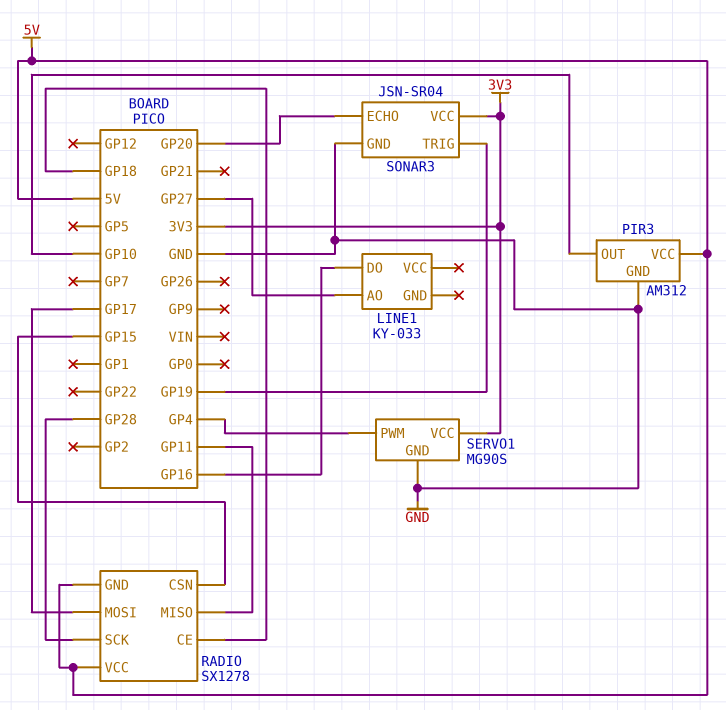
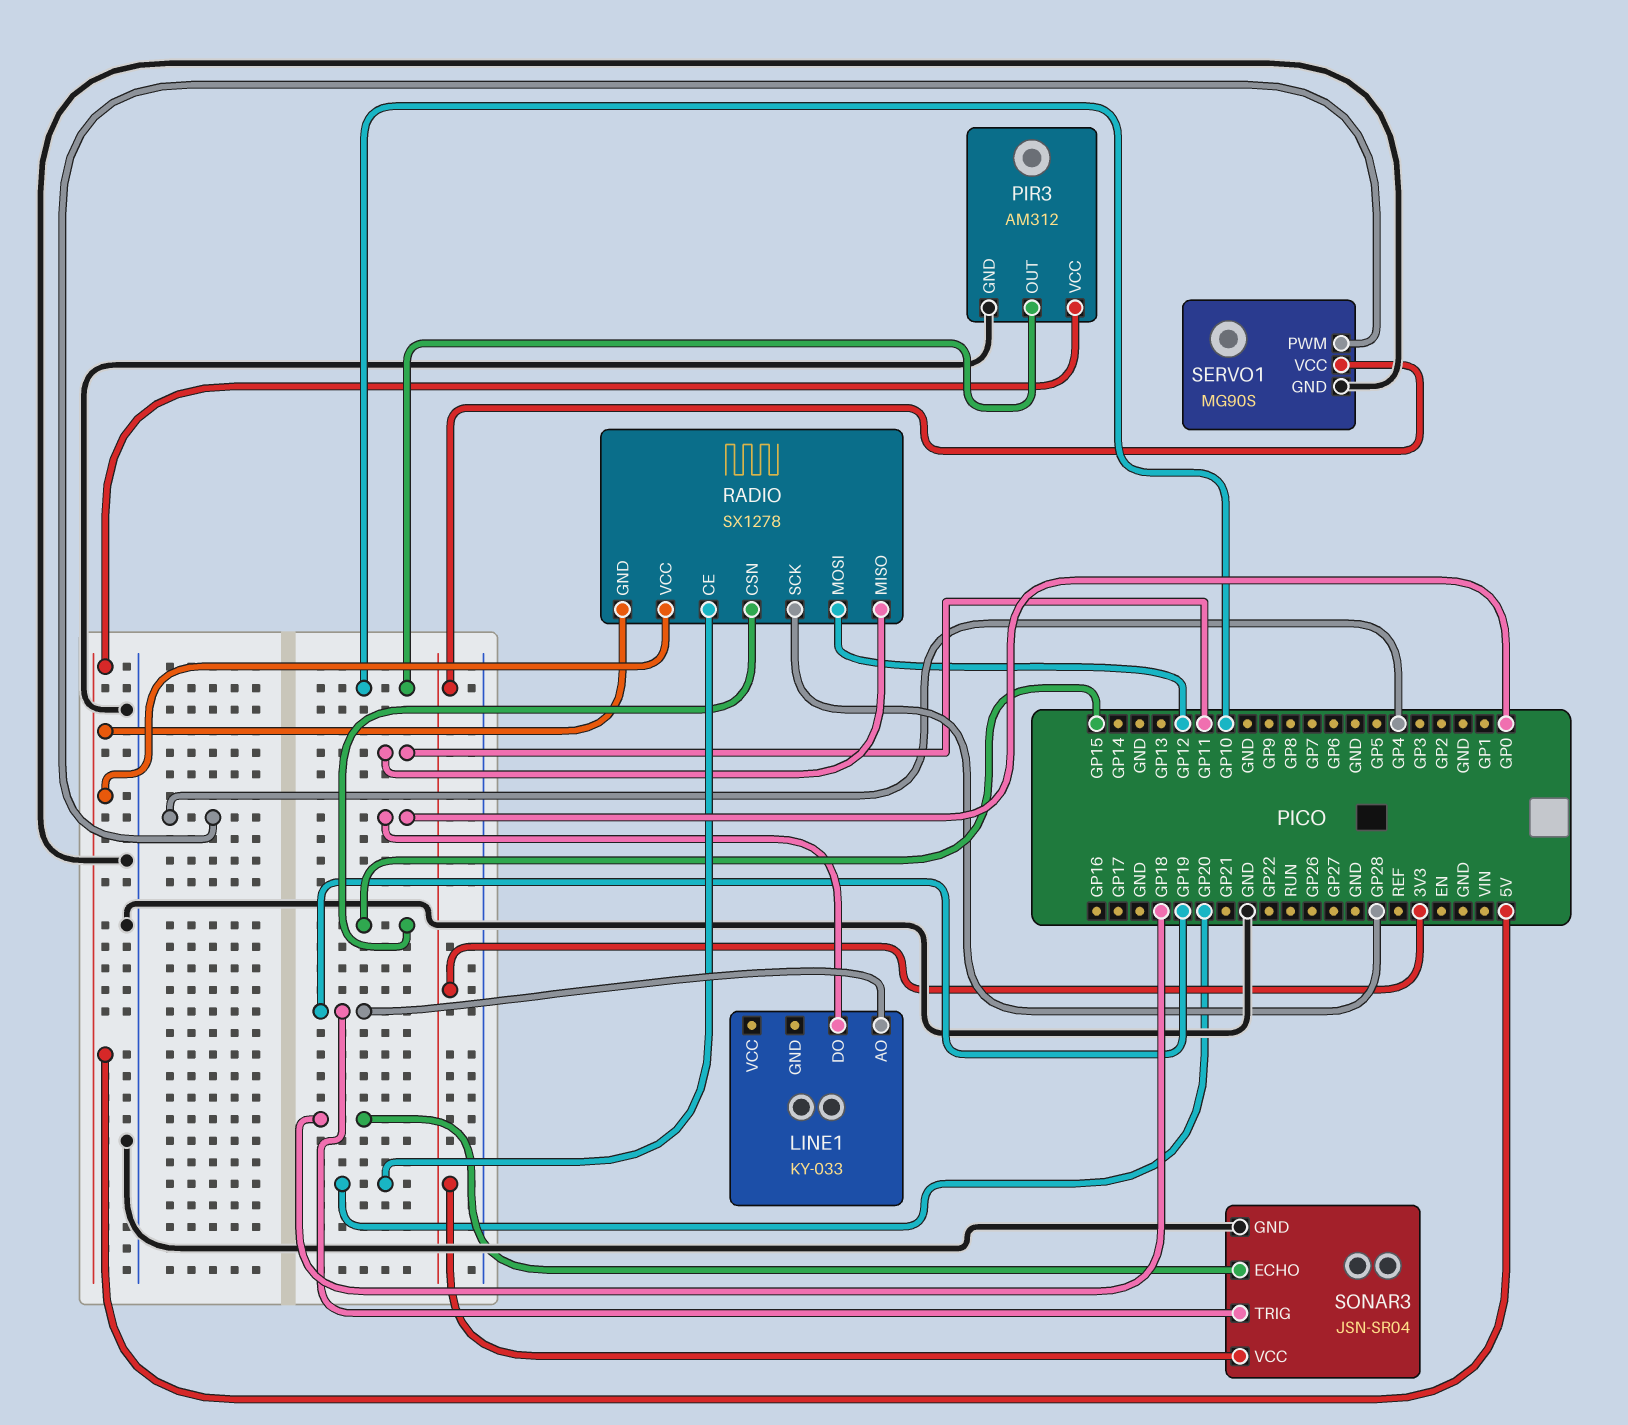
LINE1 pin AO: GP27 -> GP19
LINE1 pin DO: GP16 -> GP0
RADIO pin CE: GP18 -> GP20
RADIO pin MOSI: GP17 -> GP12
SONAR3 pin ECHO: GP20 -> GP18

